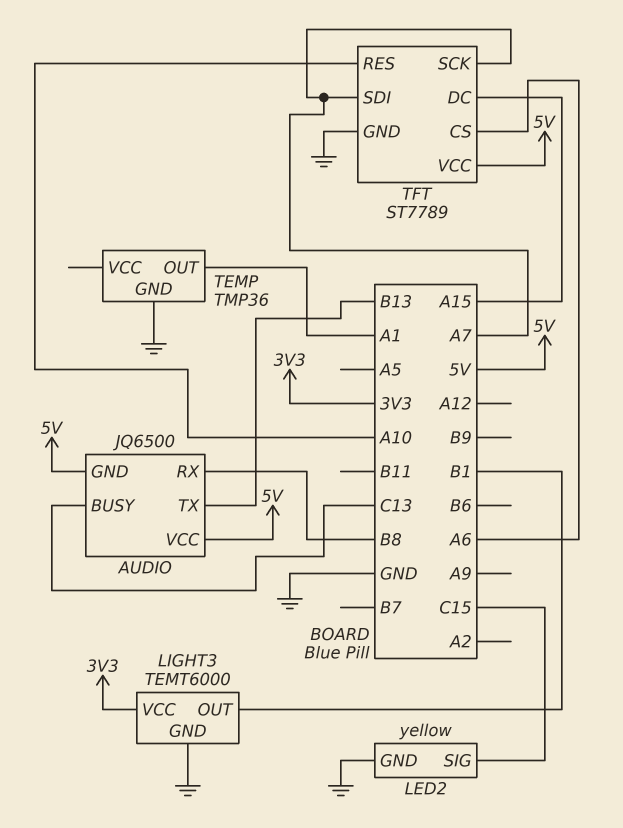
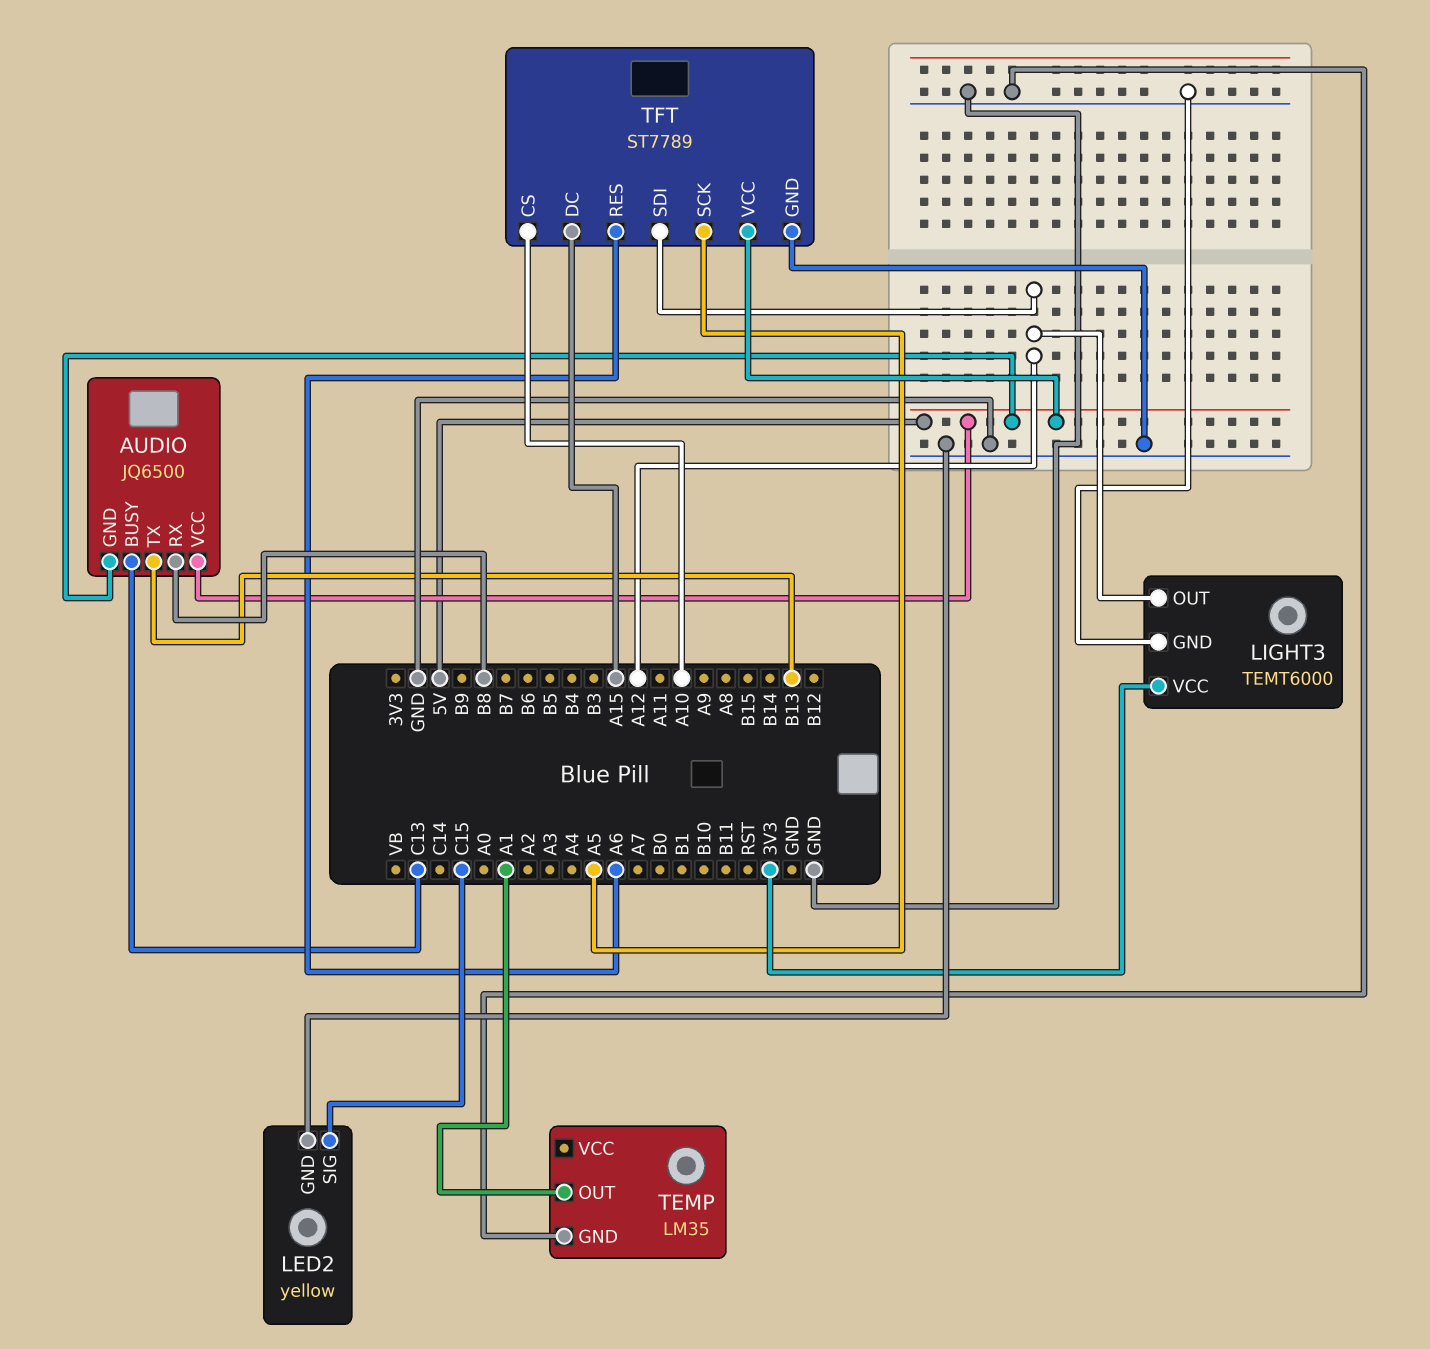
LIGHT3 pin OUT: B1 -> A12
TEMP: TMP36 -> LM35
TFT pin CS: A6 -> A10
TFT pin RES: A10 -> A6
TFT pin SCK: A7 -> A5
TFT pin SDI: A7 -> A12

